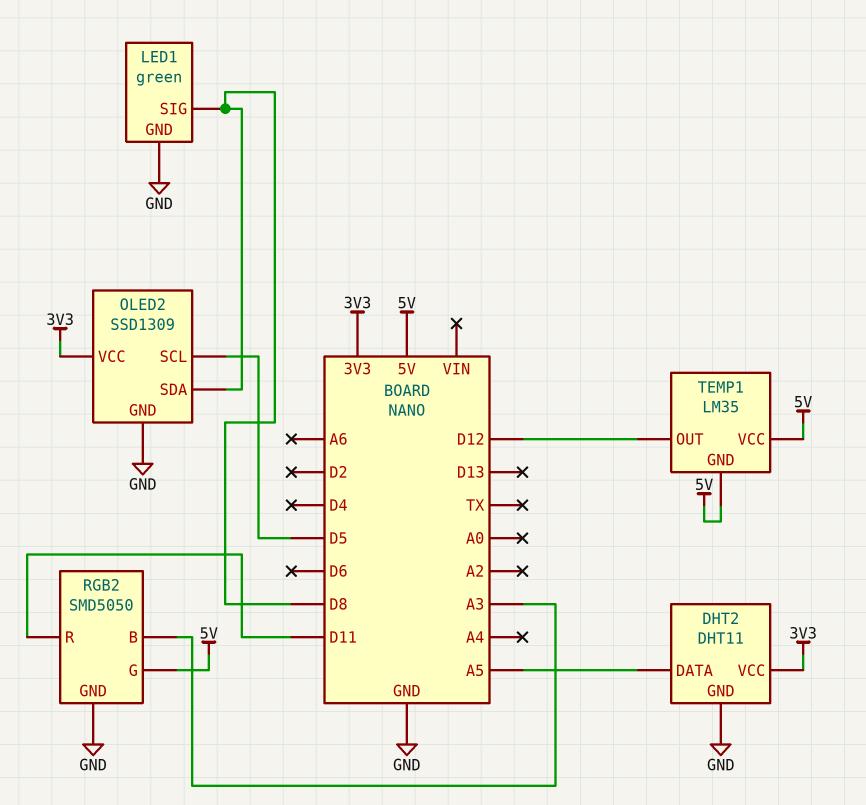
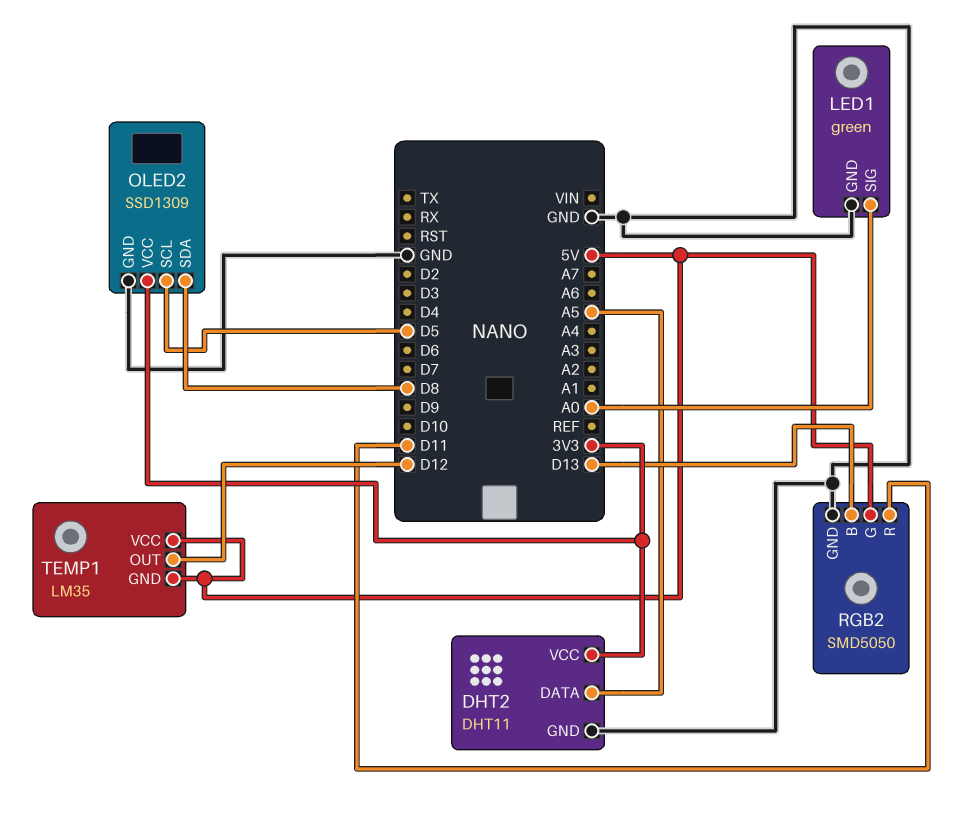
LED1 pin SIG: D8 -> A0
RGB2 pin B: A3 -> D13

